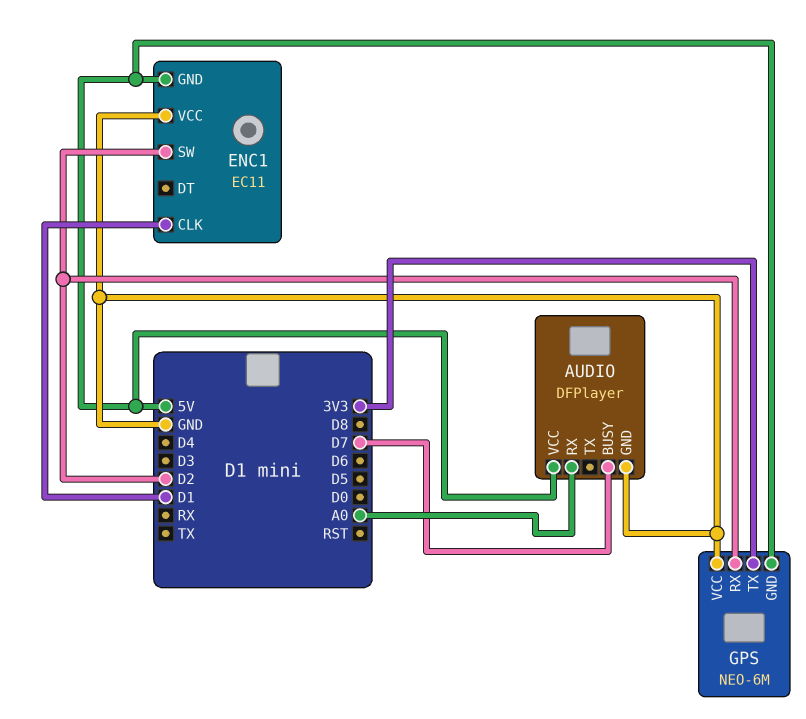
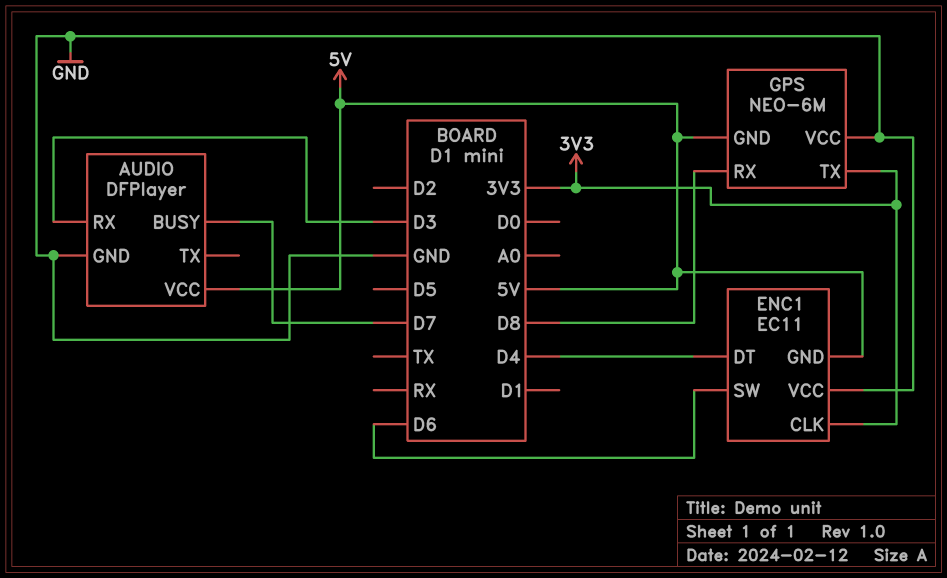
AUDIO pin RX: A0 -> D3
ENC1 pin CLK: D1 -> 3V3
ENC1 pin DT: none -> D4
ENC1 pin SW: D2 -> D6
GPS pin RX: D2 -> D8

